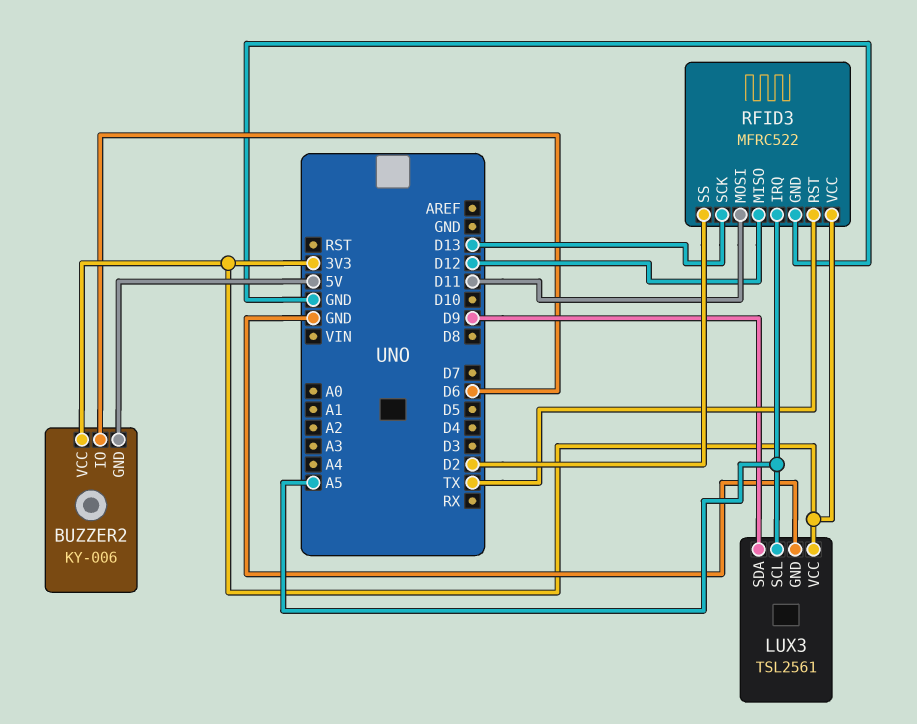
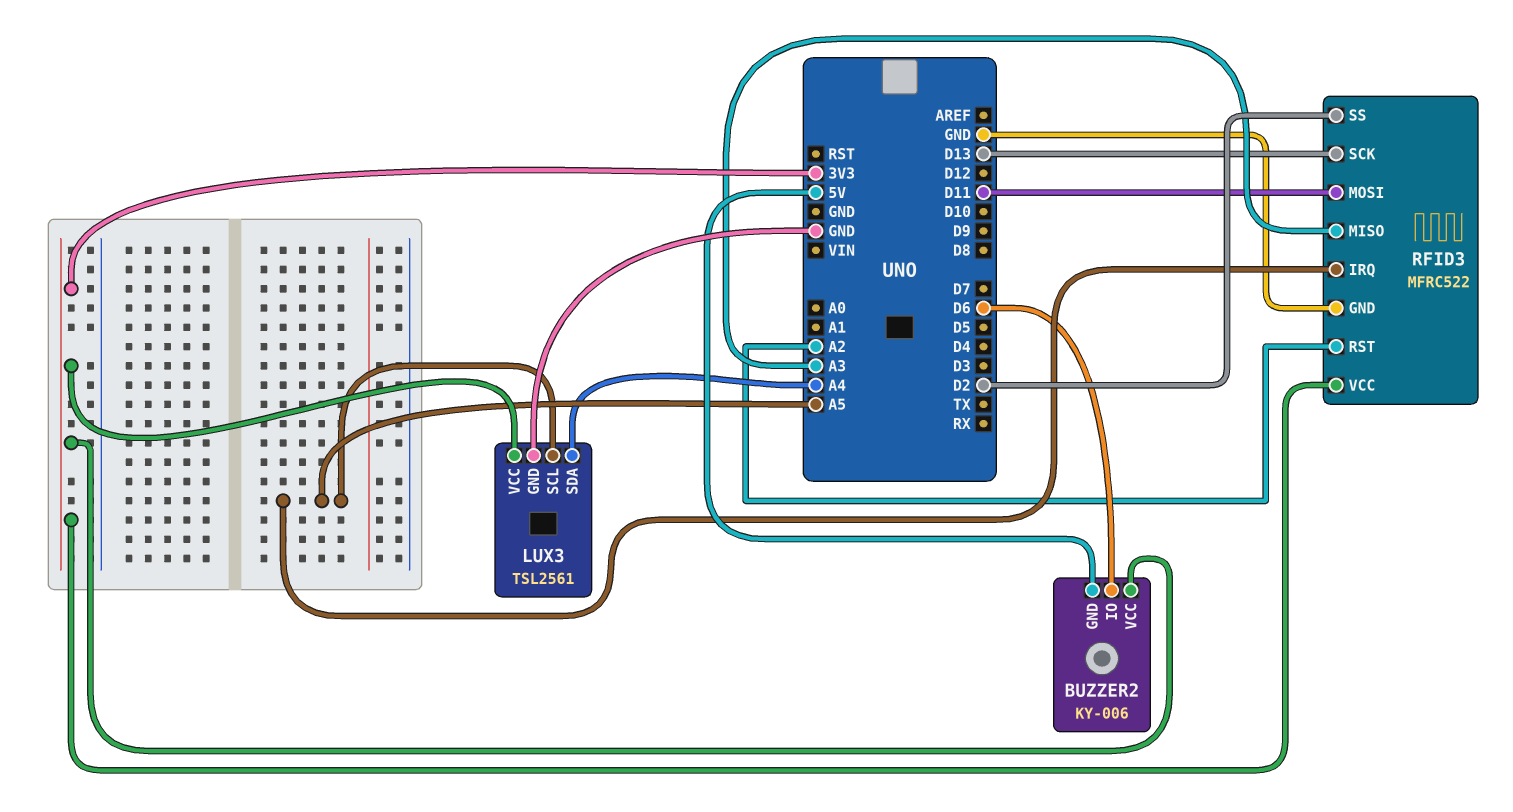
LUX3 pin SDA: D9 -> A4
RFID3 pin MISO: D12 -> A3
RFID3 pin RST: TX -> A2

